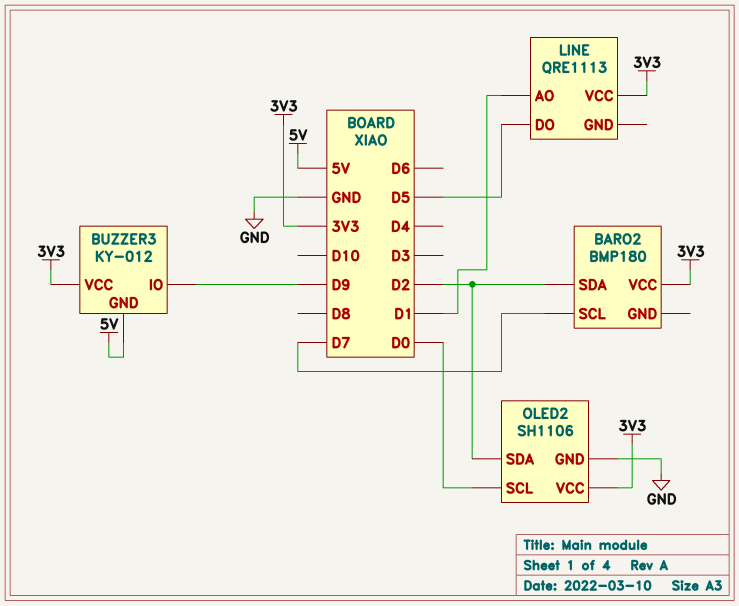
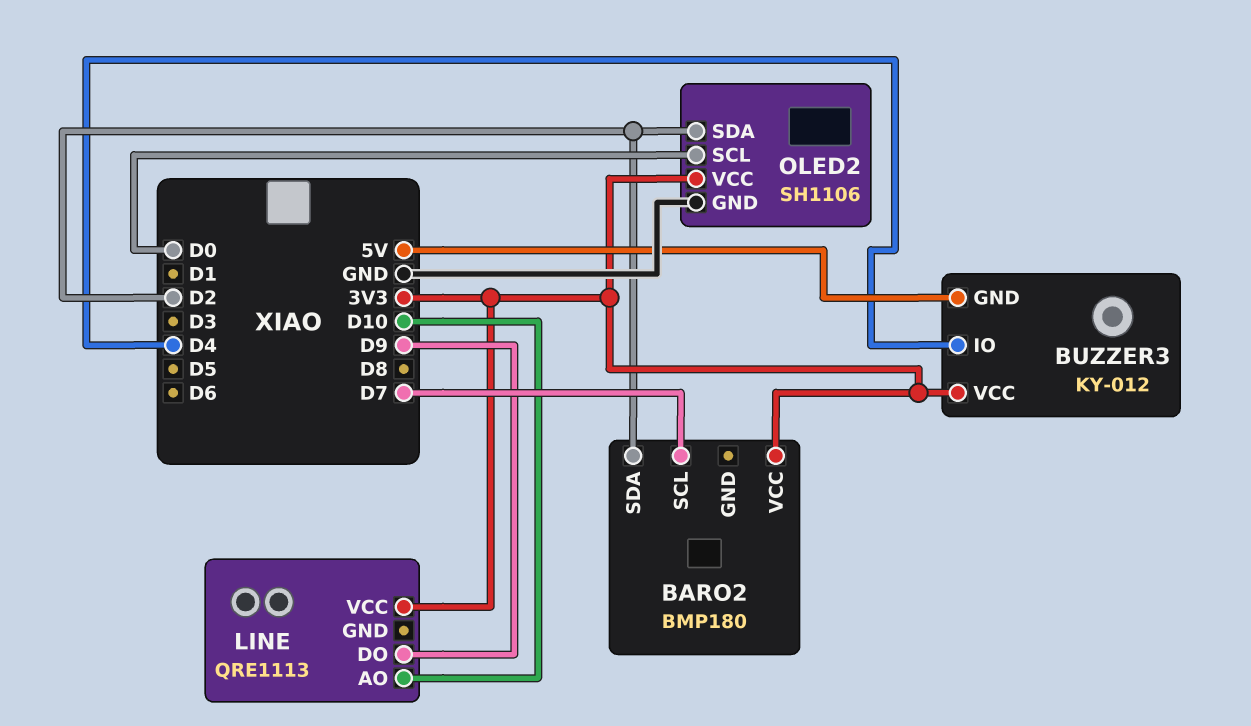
BUZZER3 pin IO: D9 -> D4
LINE pin AO: D1 -> D10
LINE pin DO: D5 -> D9

